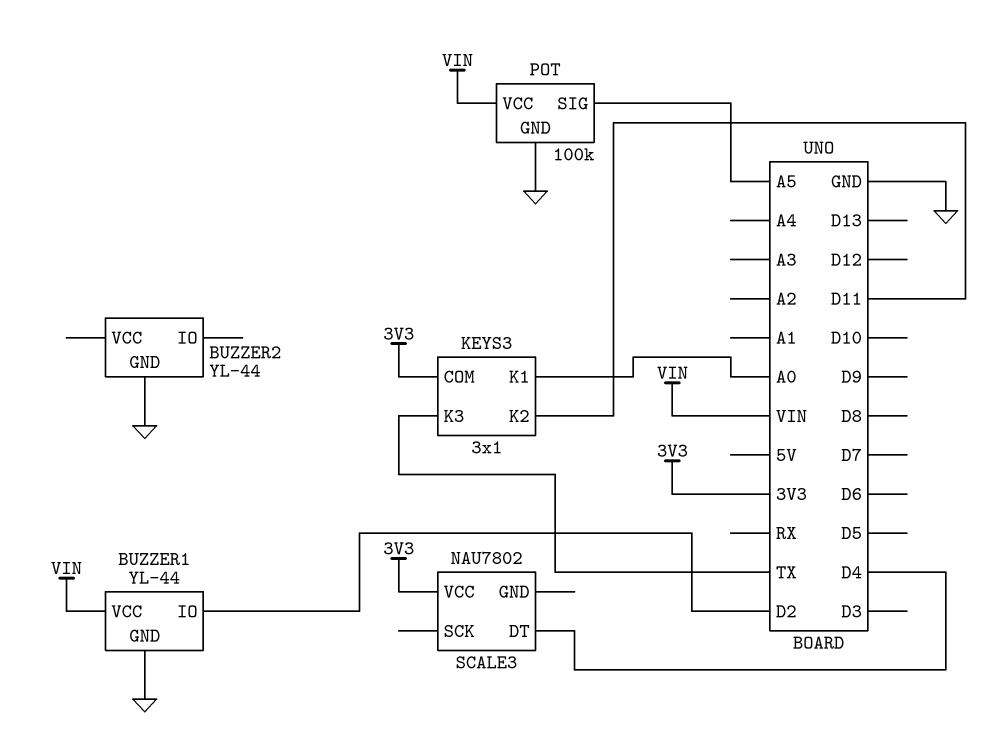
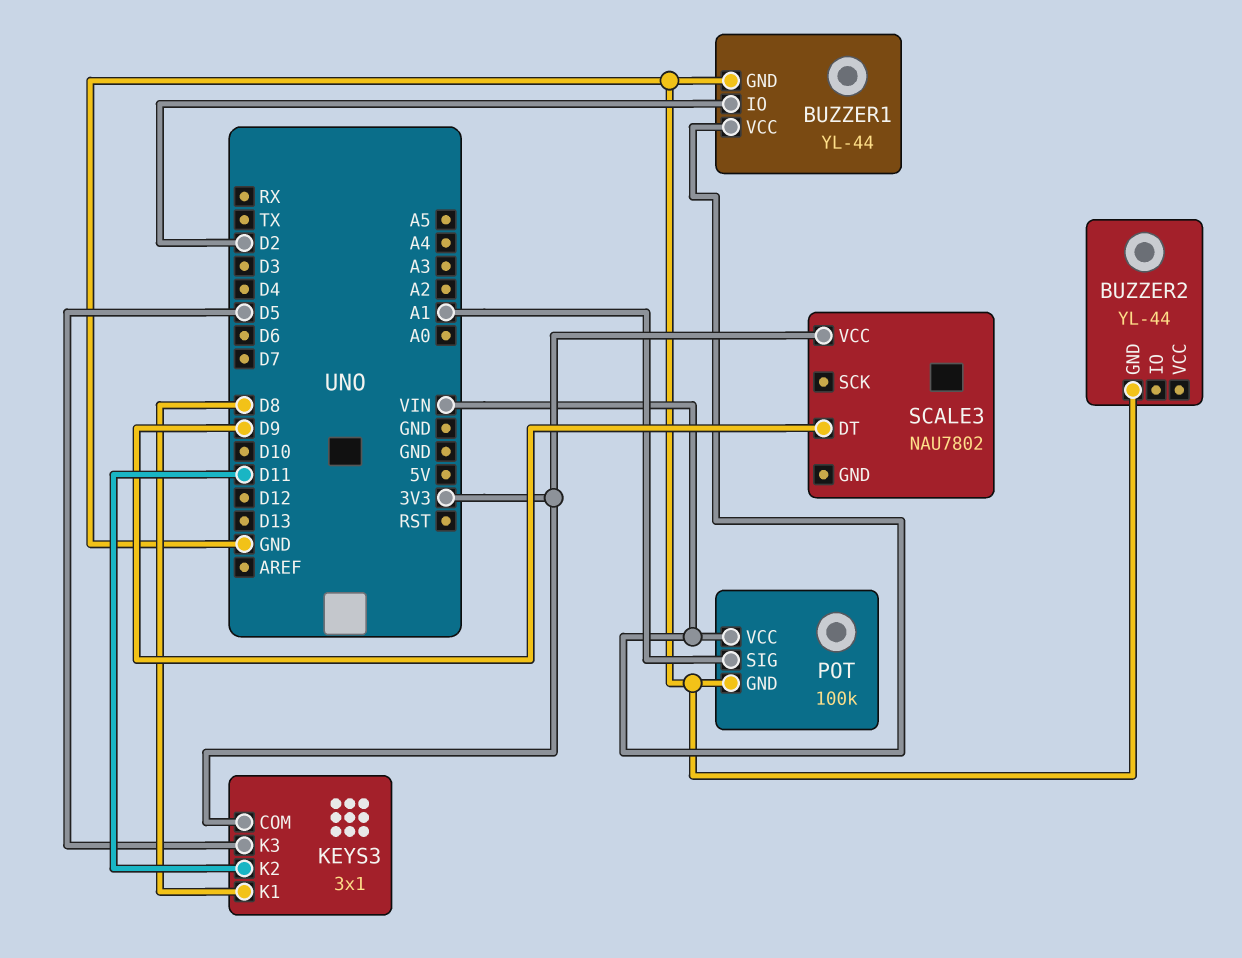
KEYS3 pin K1: A0 -> D8
KEYS3 pin K3: TX -> D5
POT pin SIG: A5 -> A1
SCALE3 pin DT: D4 -> D9

